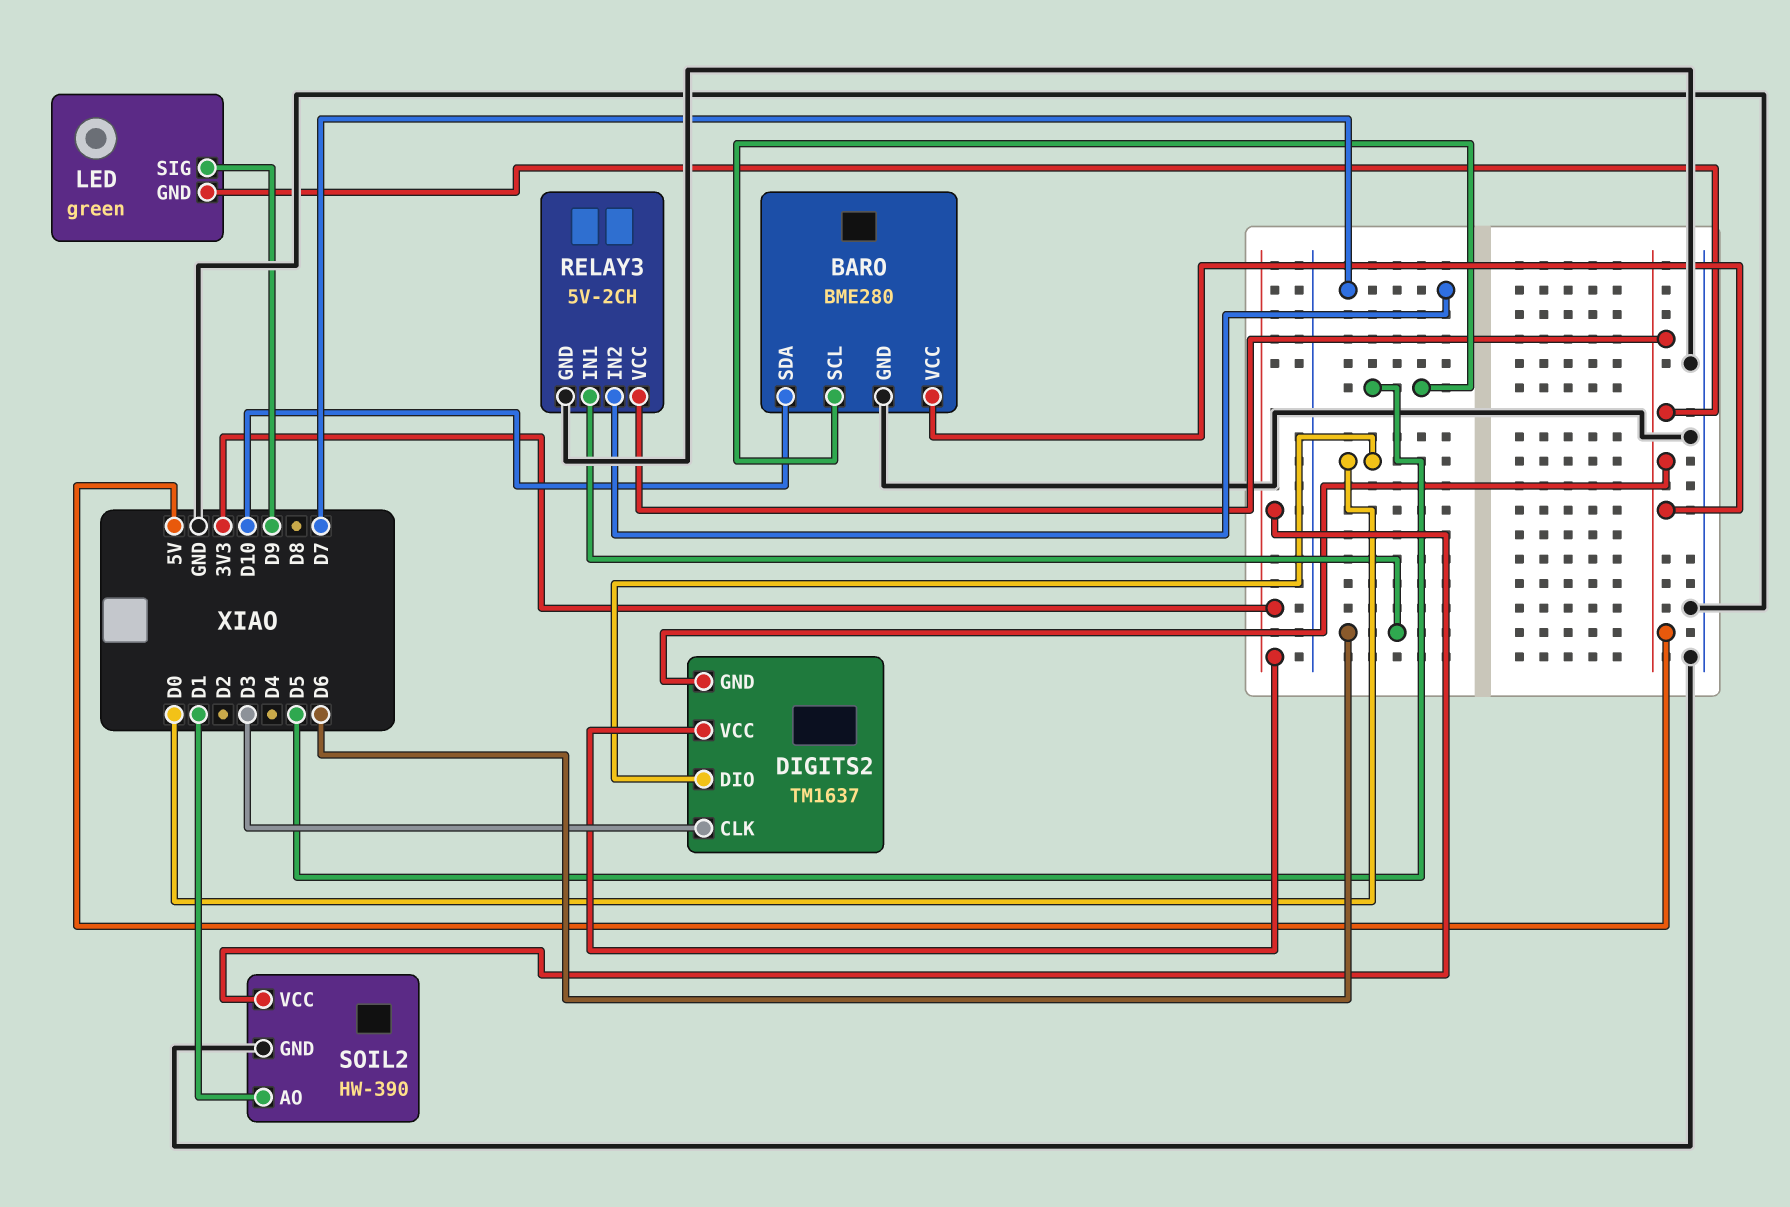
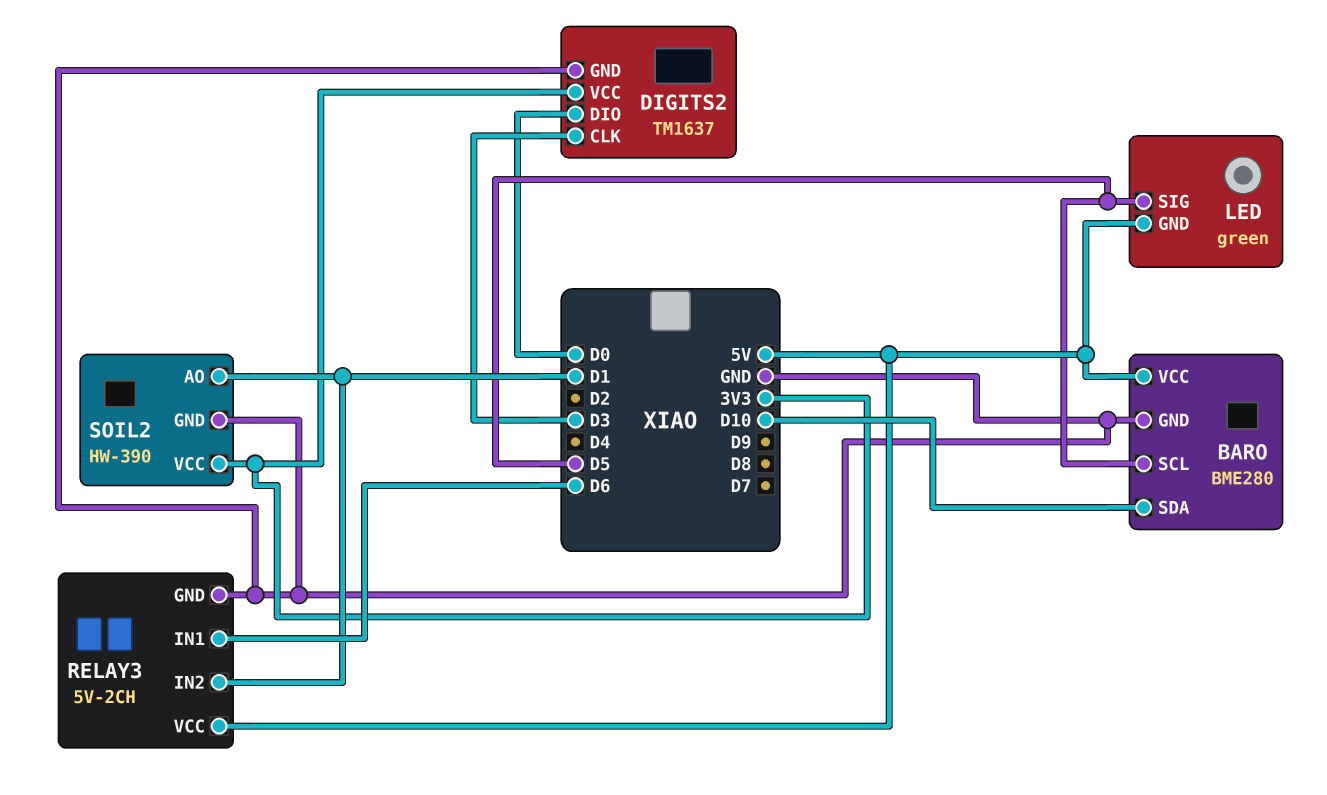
DIGITS2 pin GND: 5V -> GND
LED pin SIG: D9 -> D5
RELAY3 pin IN2: D7 -> D1

